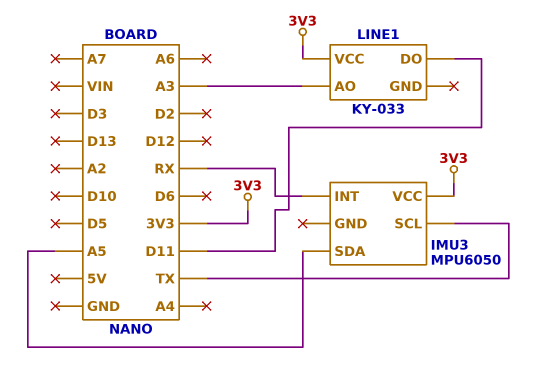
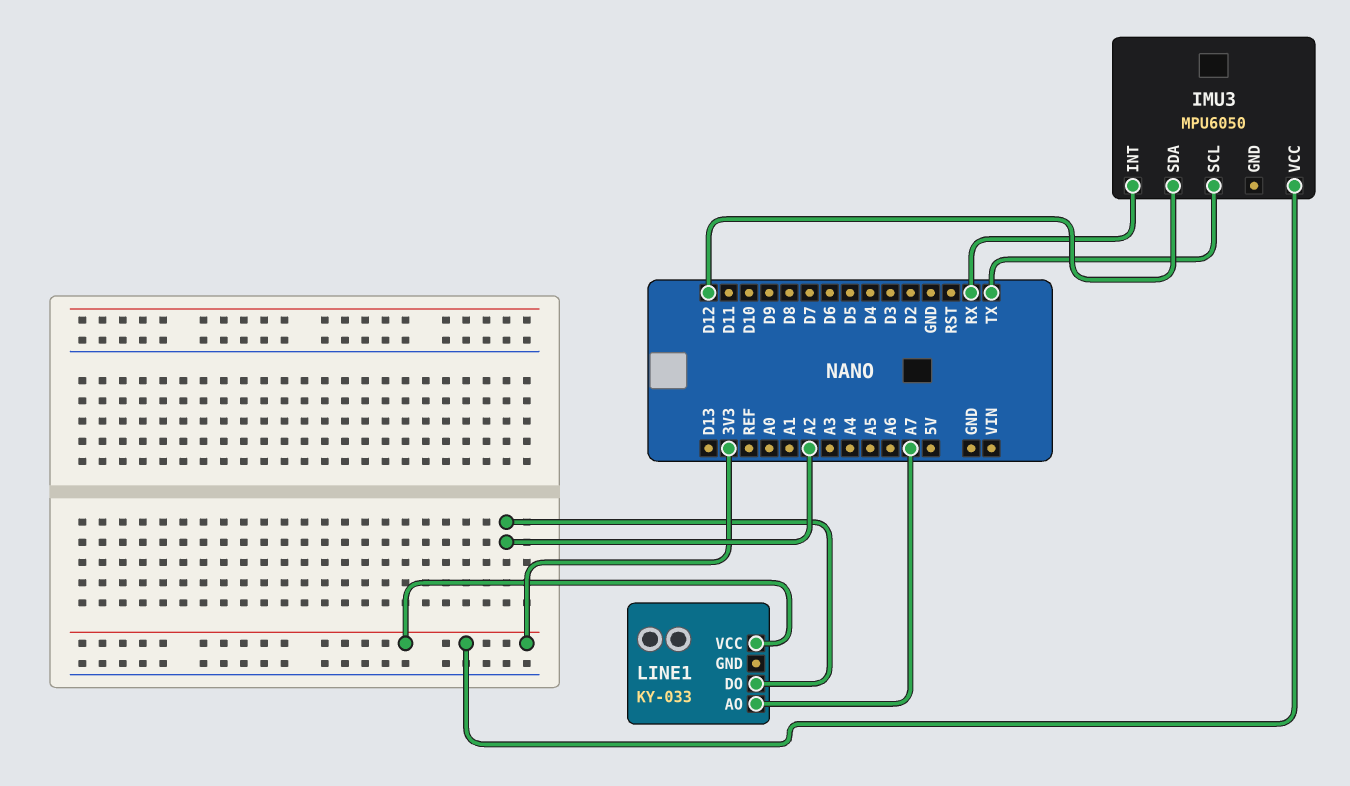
IMU3 pin SDA: A5 -> D12
LINE1 pin AO: A3 -> A7
LINE1 pin DO: D11 -> A2

